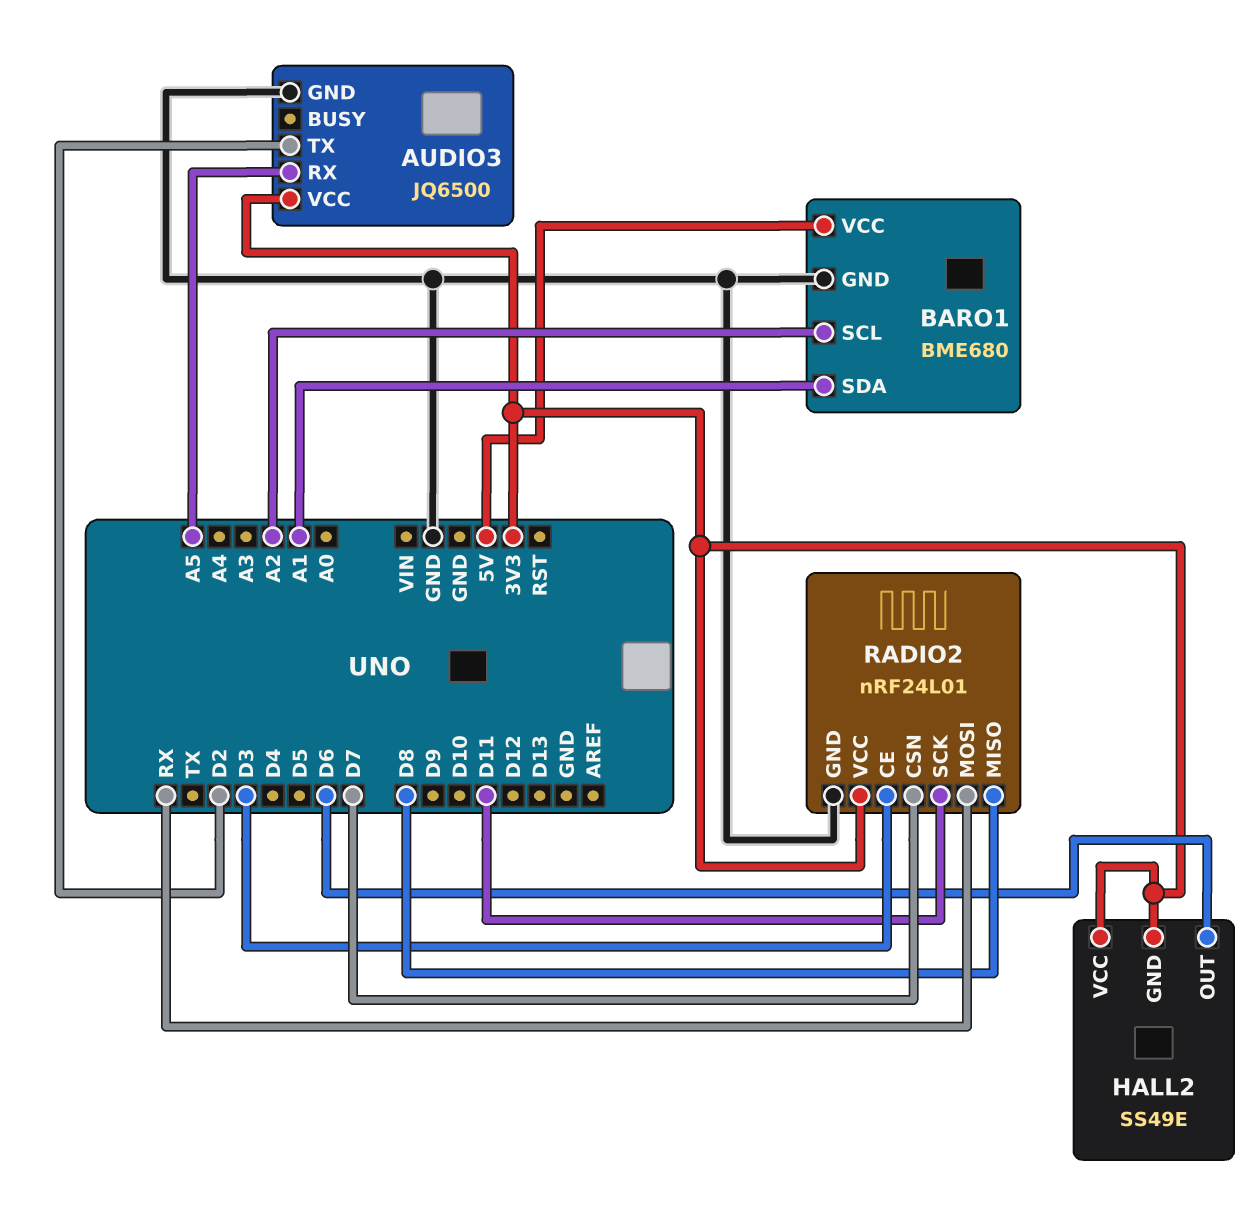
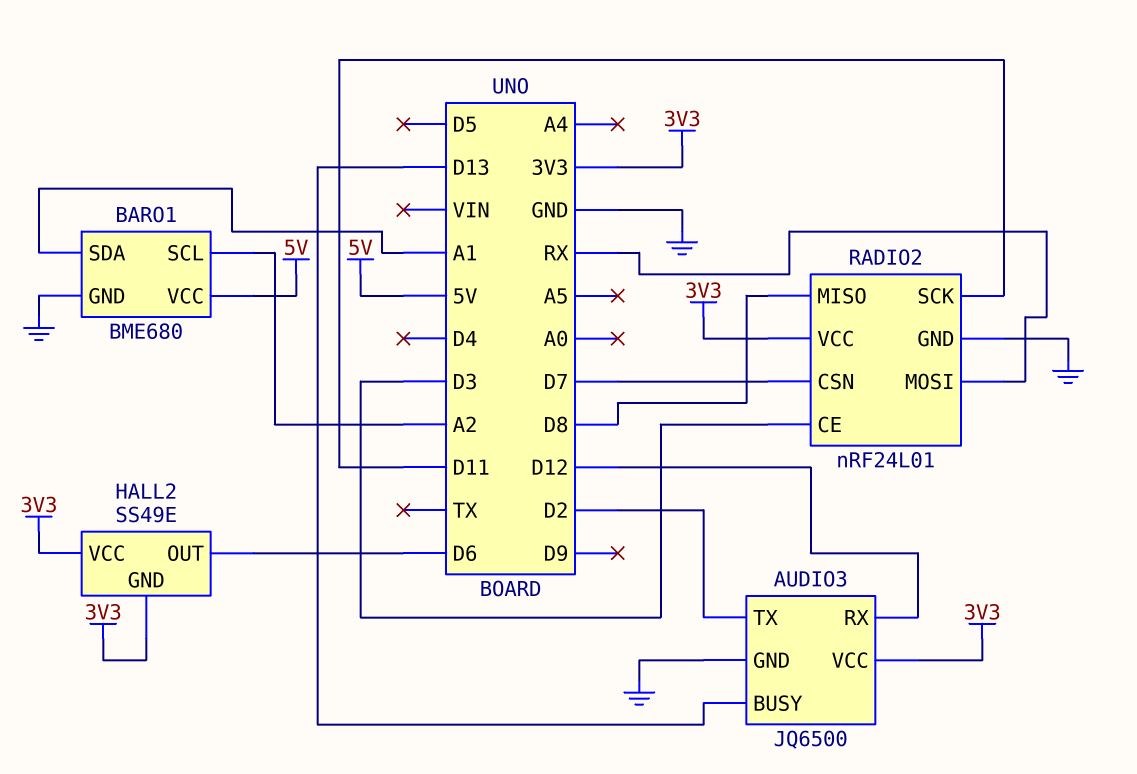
AUDIO3 pin BUSY: none -> D13
AUDIO3 pin RX: A5 -> D12

